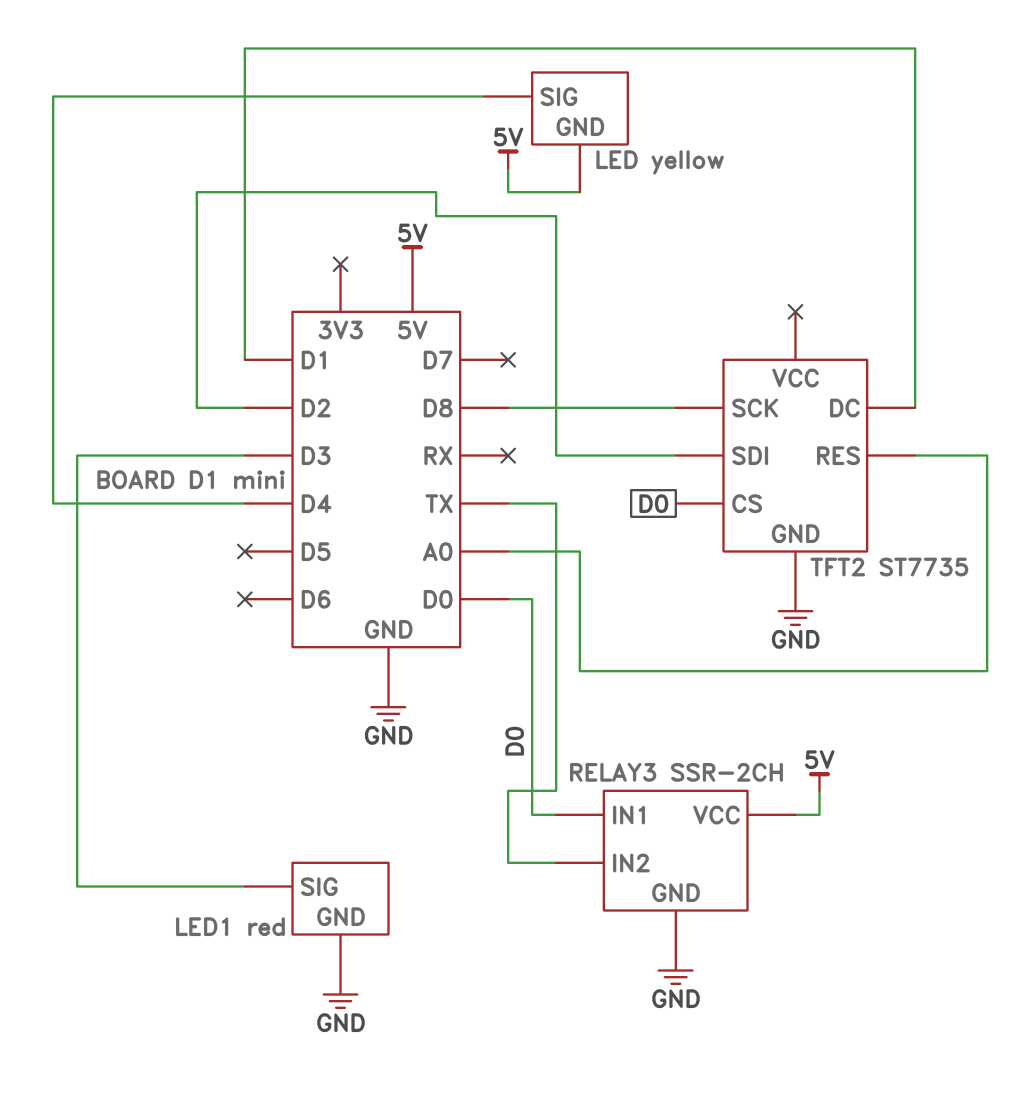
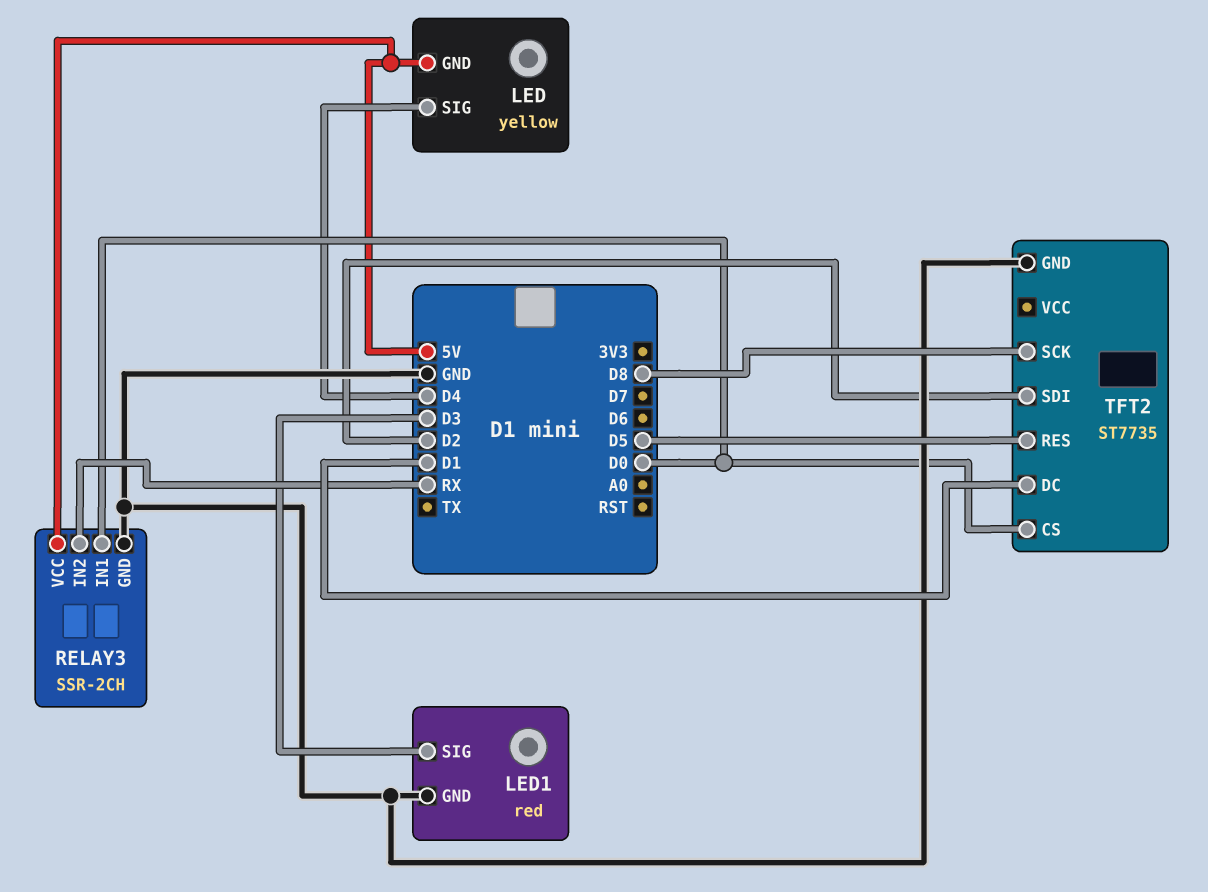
RELAY3 pin IN2: TX -> RX
TFT2 pin RES: A0 -> D5

